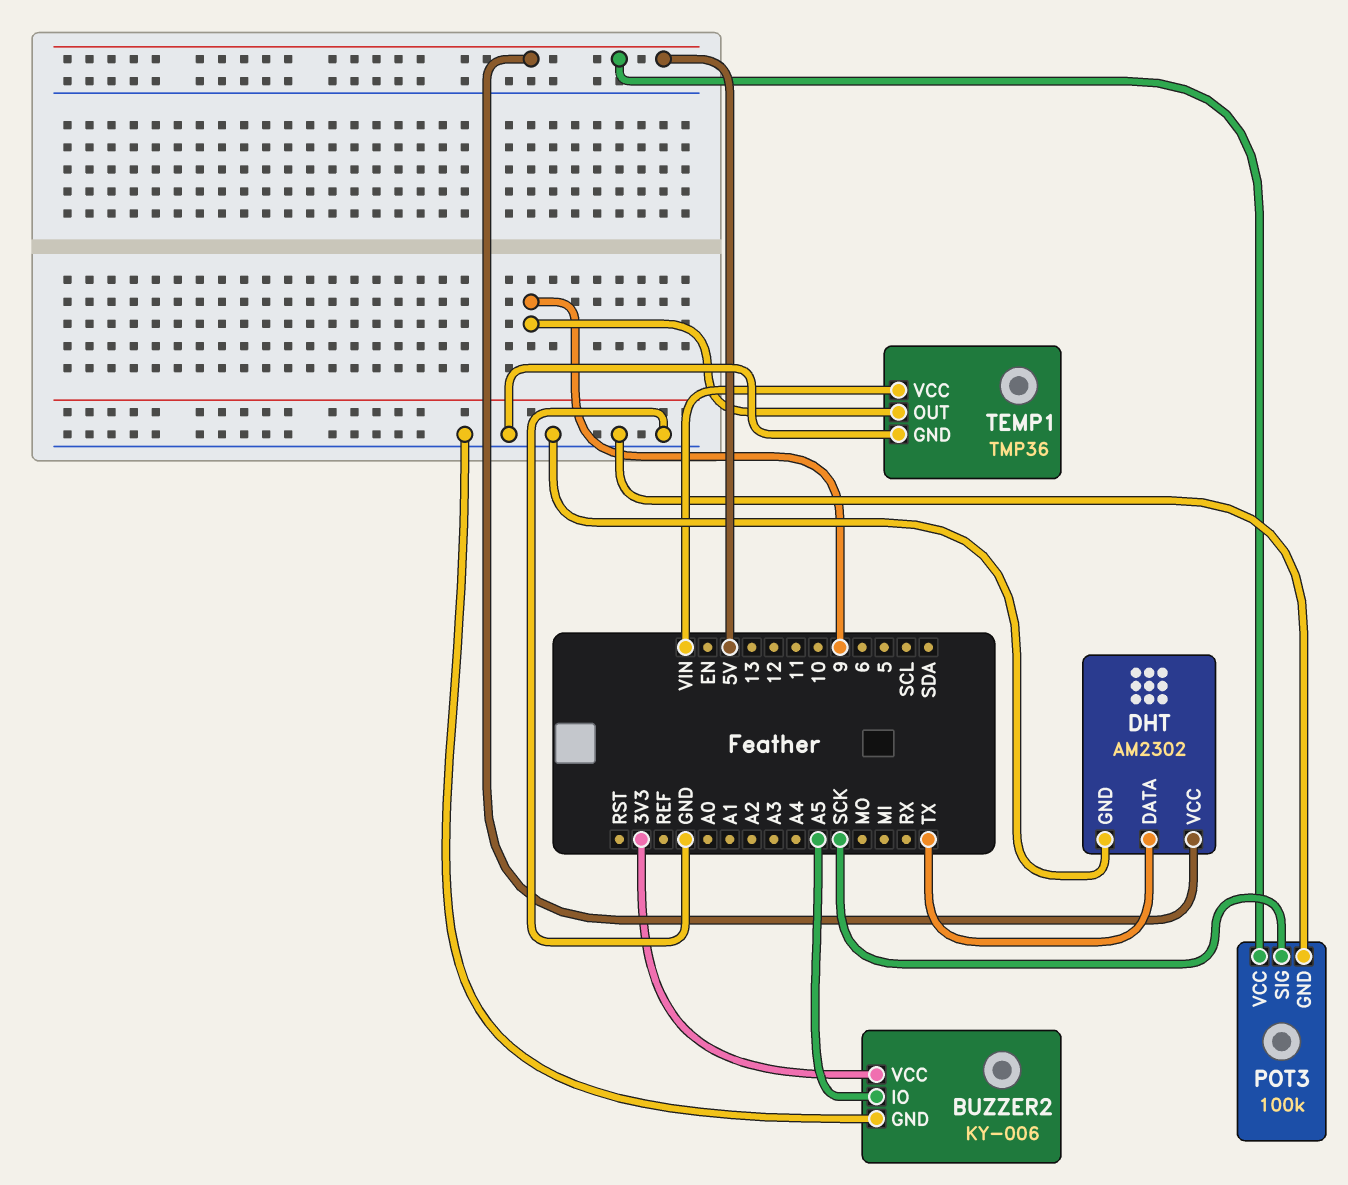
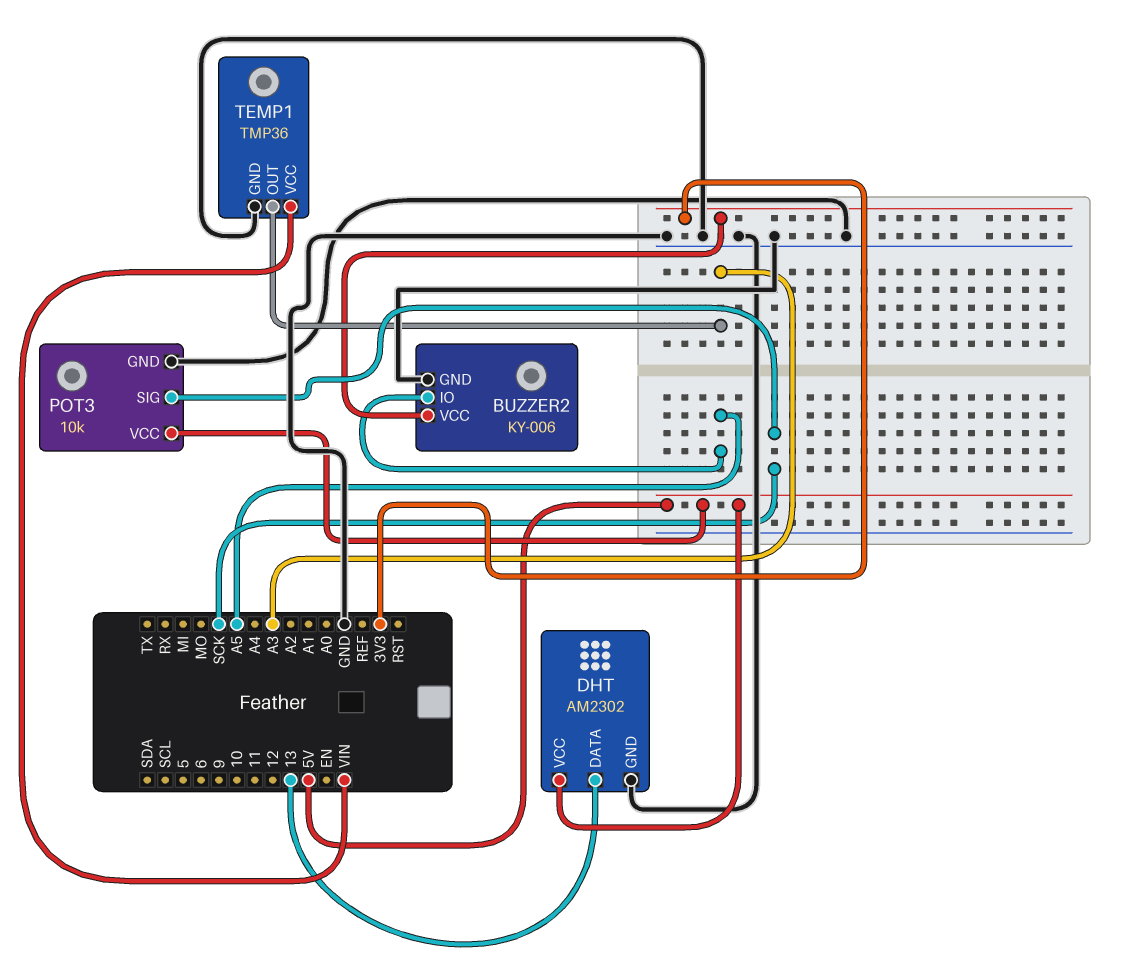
DHT pin DATA: TX -> 13
POT3: 100k -> 10k
TEMP1 pin OUT: 9 -> A3

